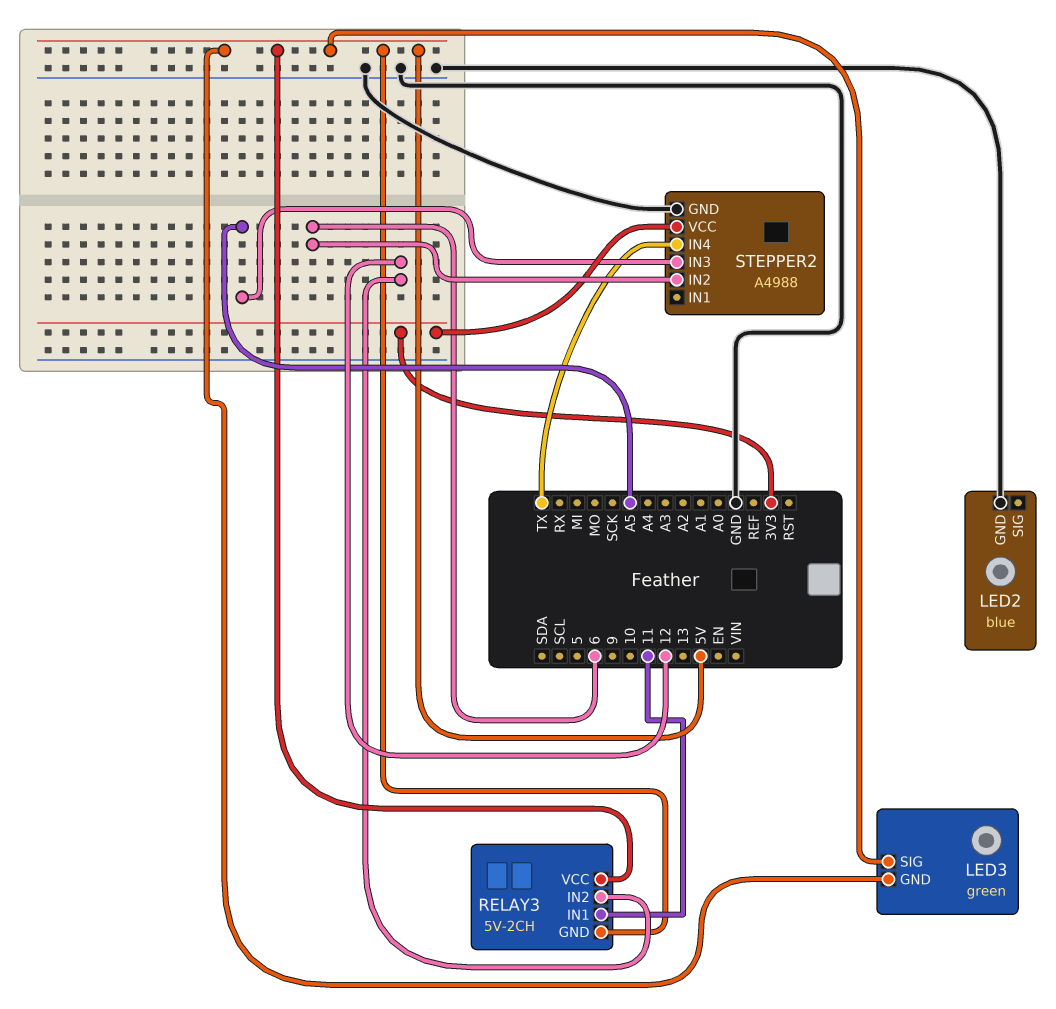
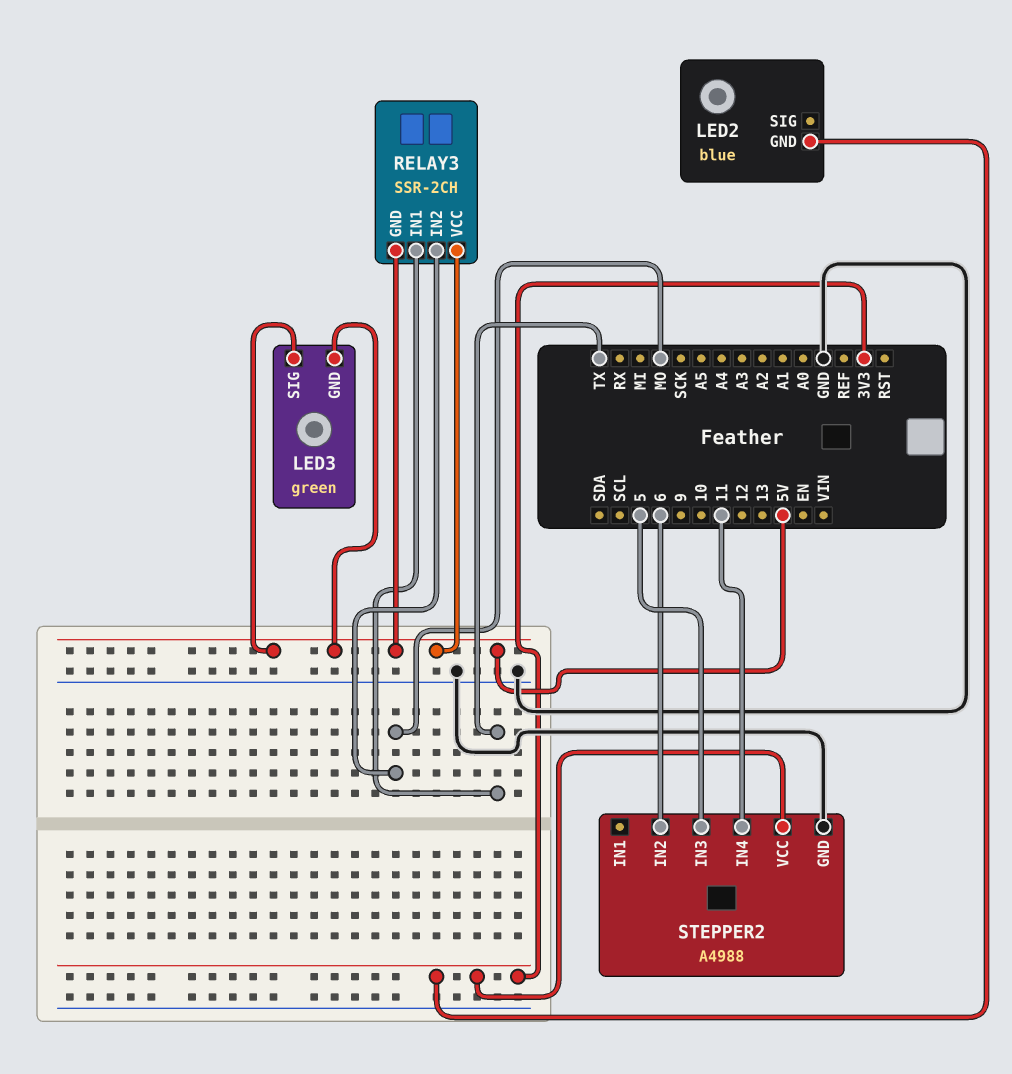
LED2 pin GND: GND -> 3V3
RELAY3: 5V-2CH -> SSR-2CH
RELAY3 pin IN1: 11 -> TX
RELAY3 pin IN2: 12 -> MO
STEPPER2 pin IN3: A5 -> 5
STEPPER2 pin IN4: TX -> 11

